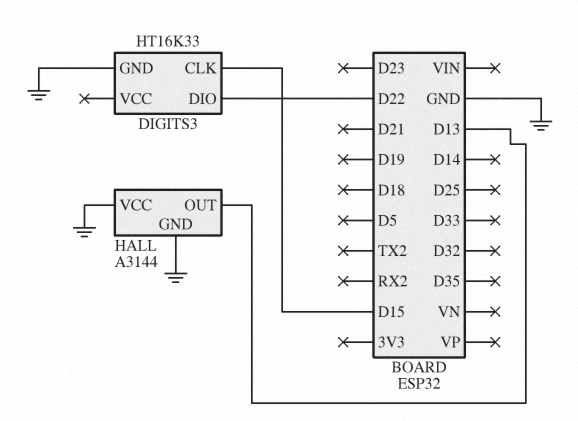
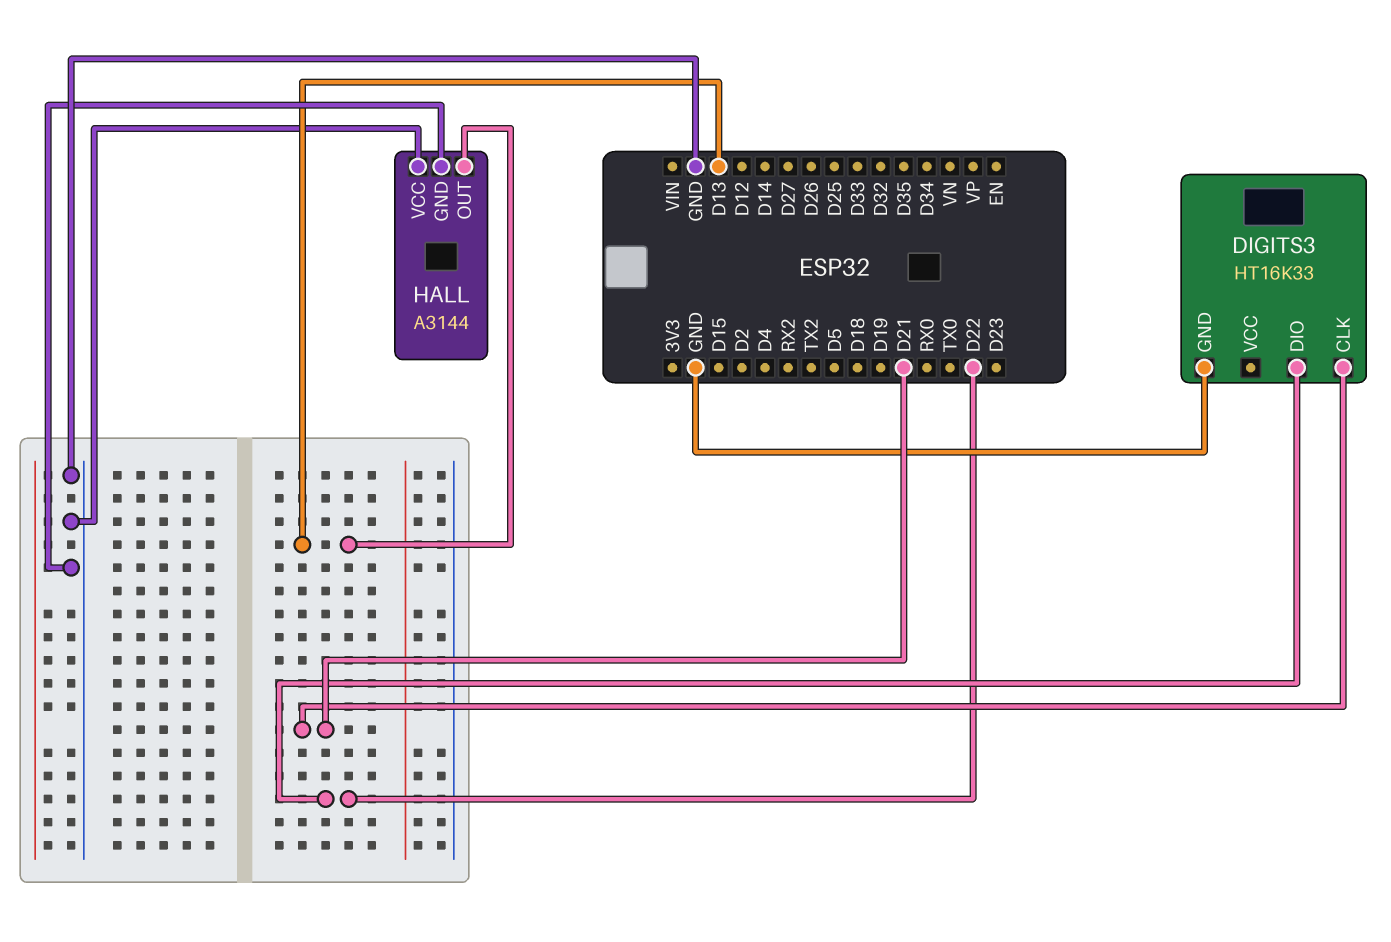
DIGITS3 pin CLK: D15 -> D21

